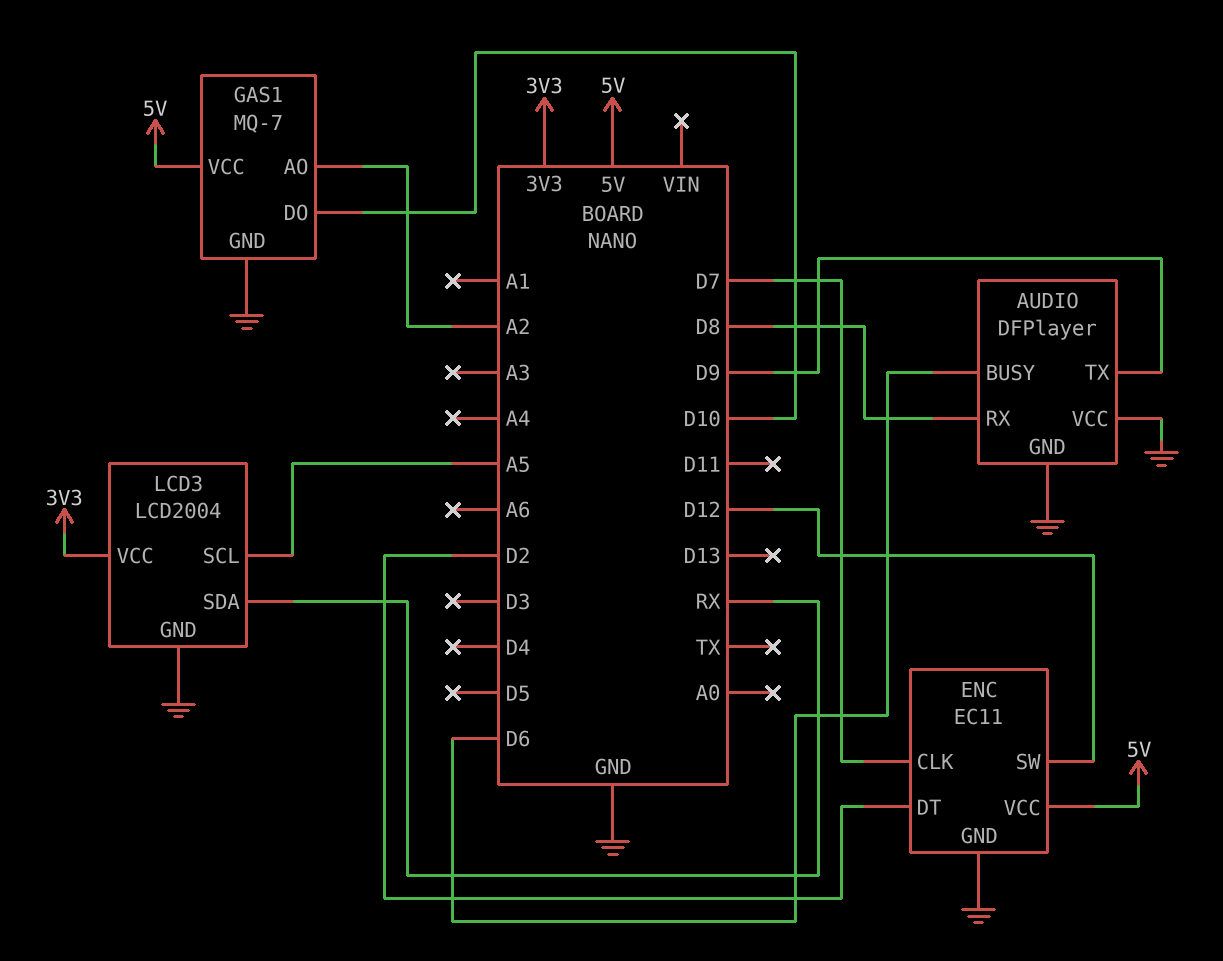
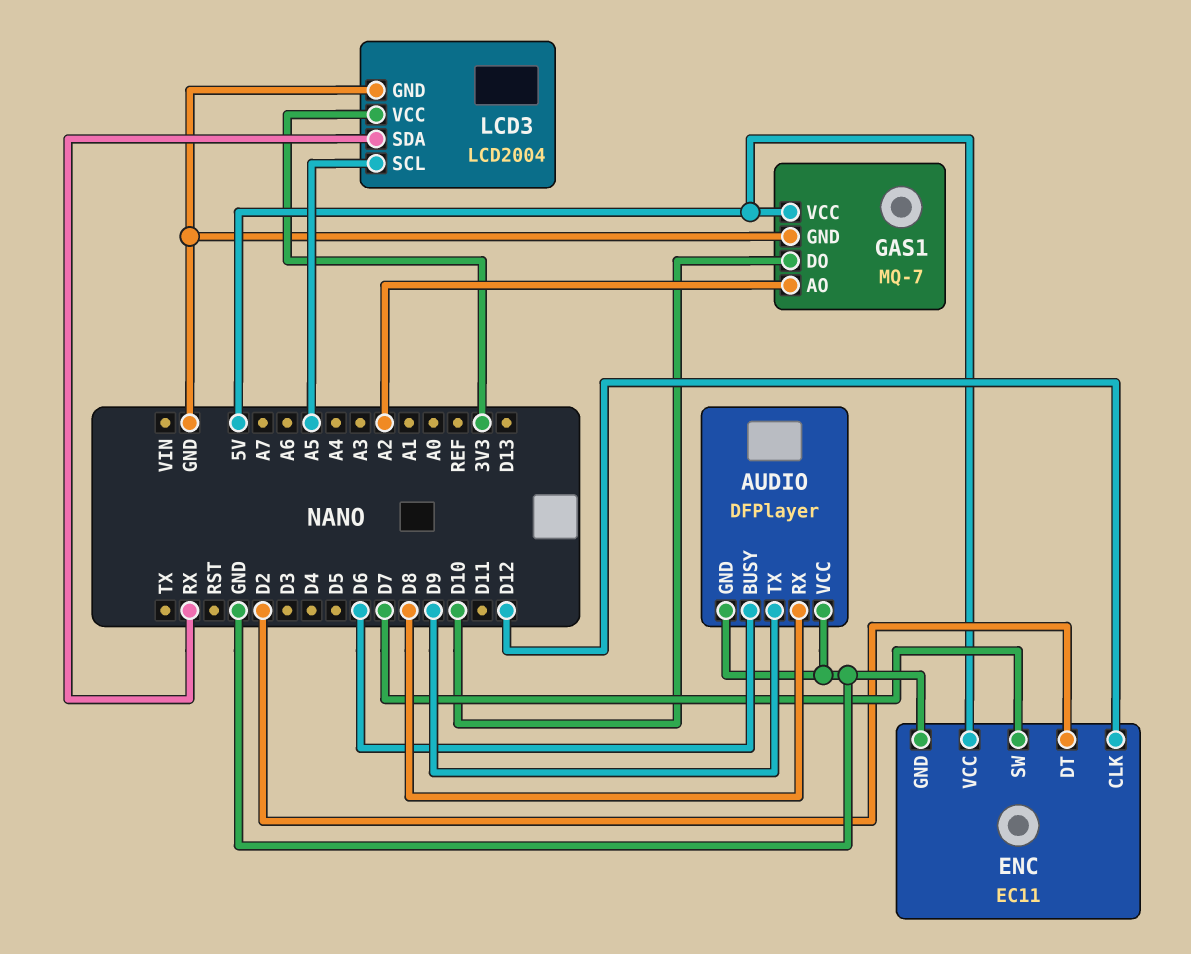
ENC pin CLK: D7 -> D12
ENC pin SW: D12 -> D7

